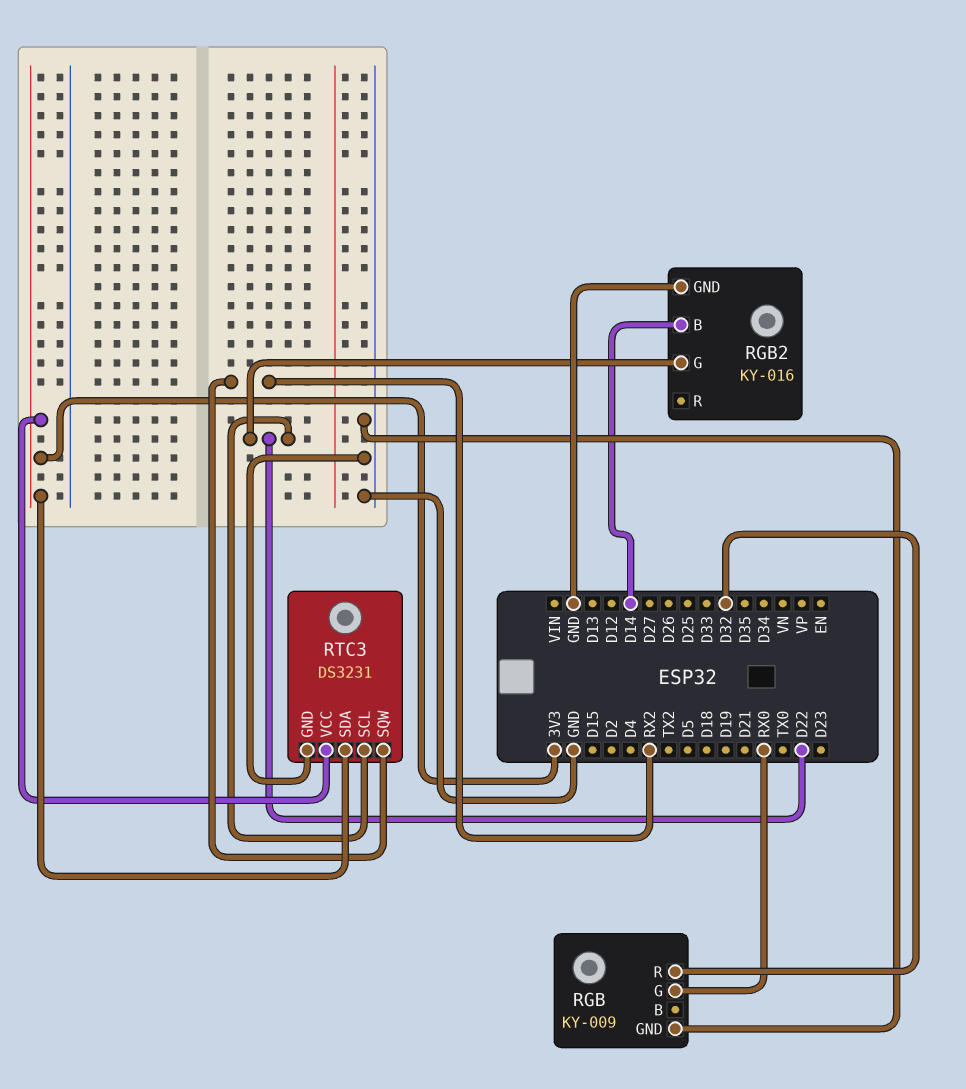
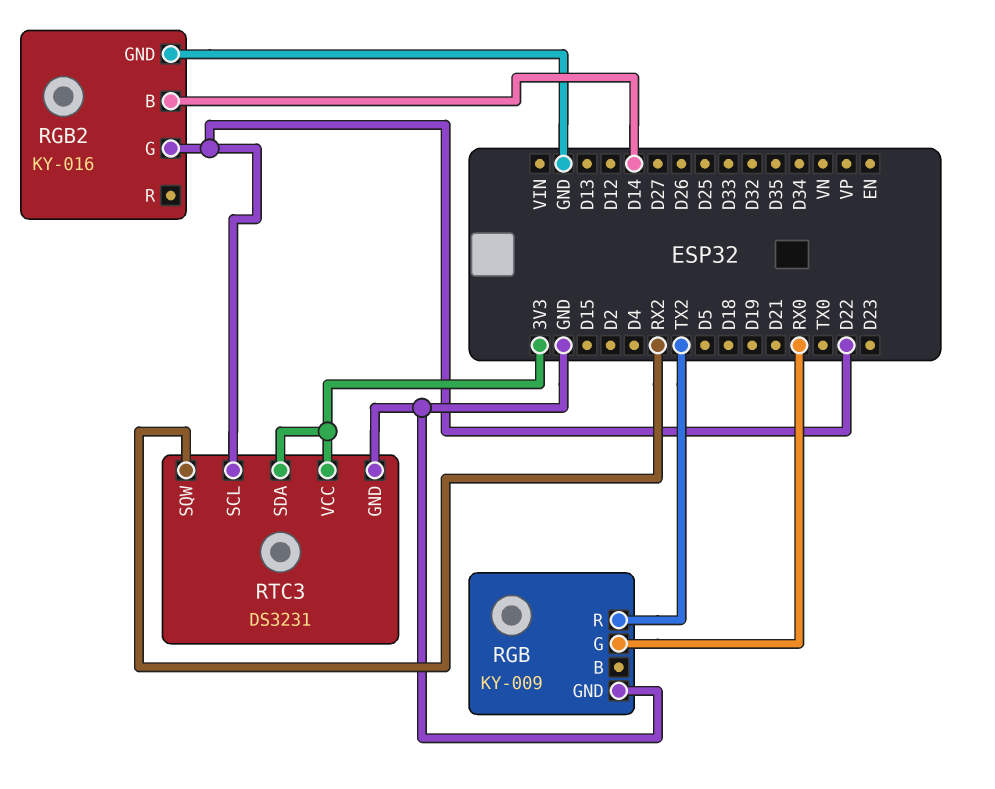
RGB pin R: D32 -> TX2

